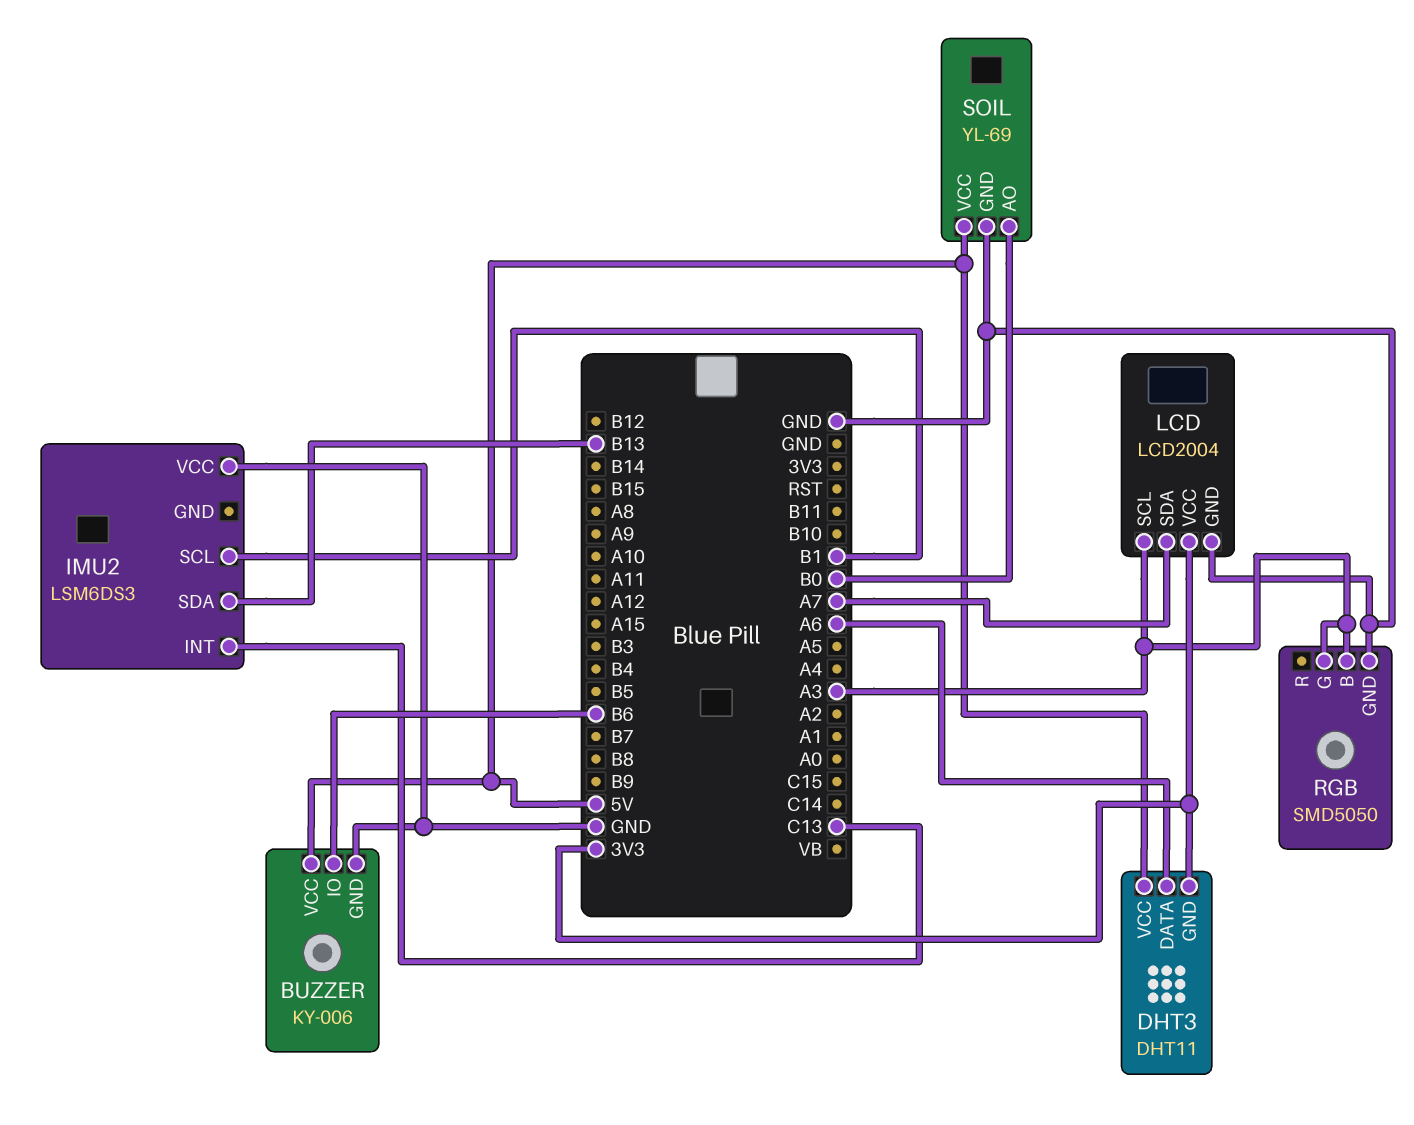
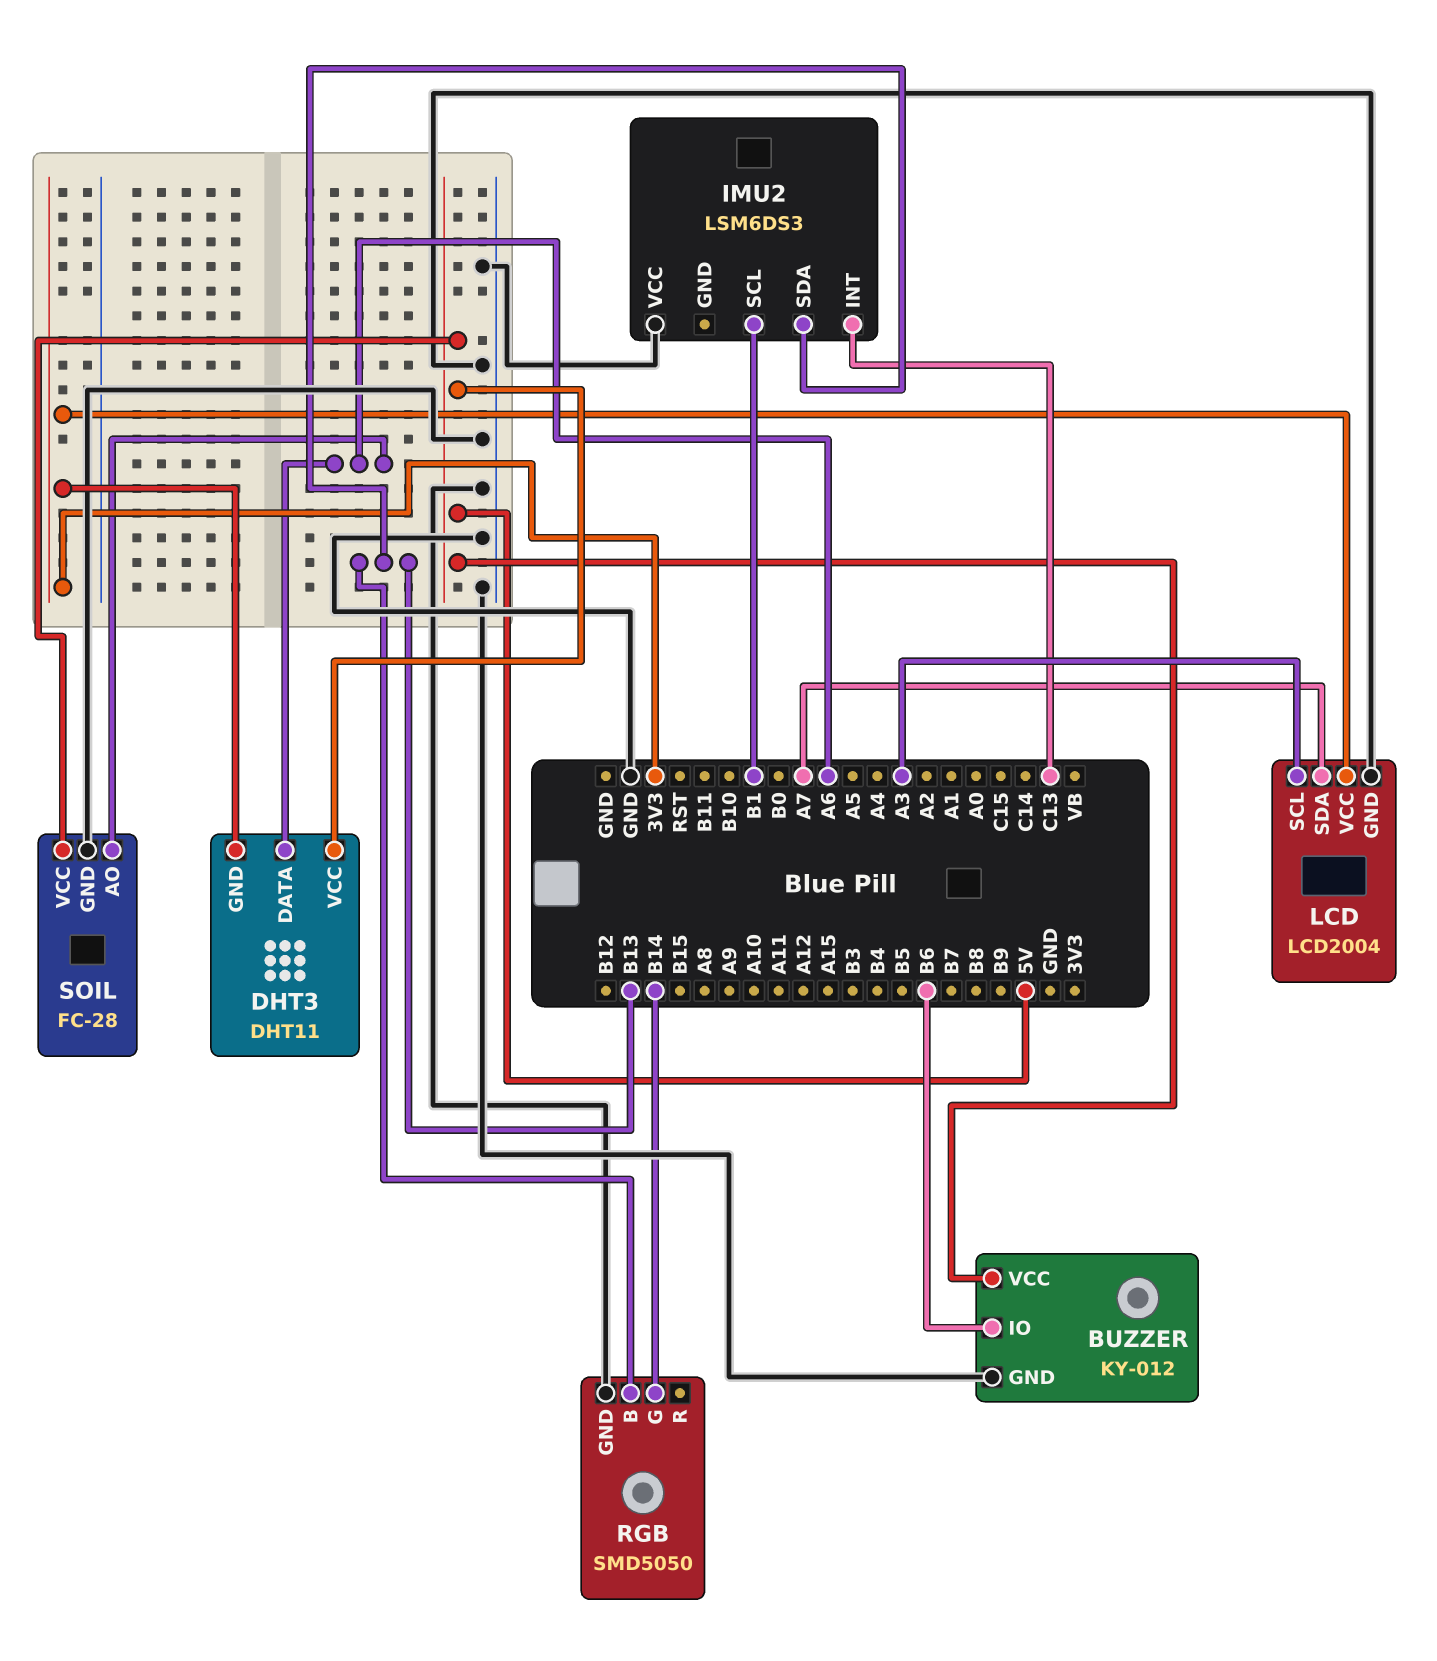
BUZZER: KY-006 -> KY-012
RGB pin B: A3 -> B13
RGB pin G: A3 -> B14
SOIL: YL-69 -> FC-28
SOIL pin AO: B0 -> A6

